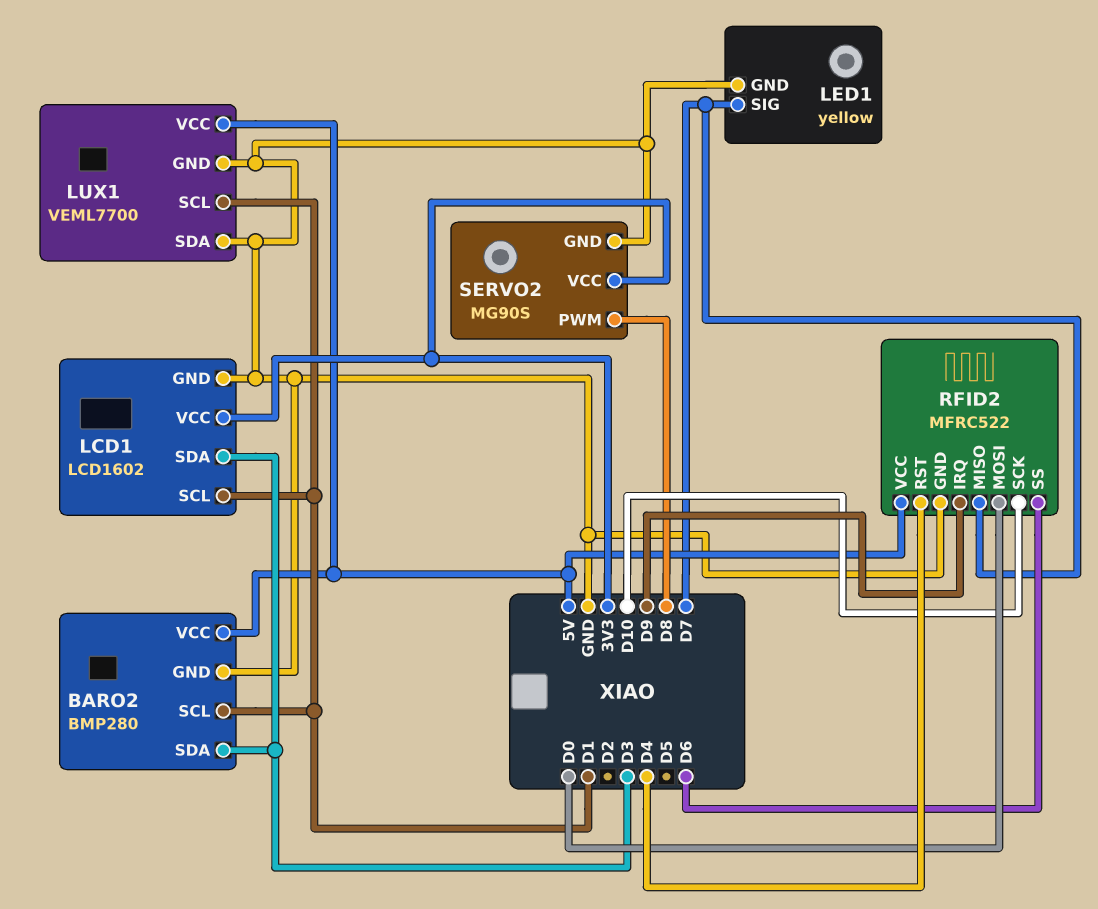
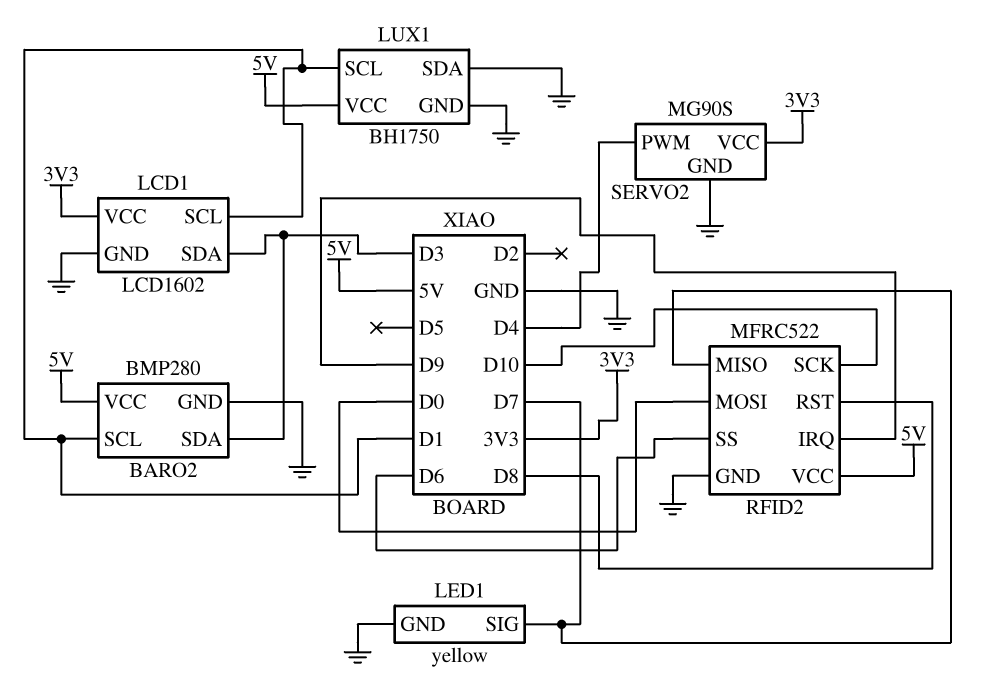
LUX1: VEML7700 -> BH1750
RFID2 pin RST: D4 -> D8
SERVO2 pin PWM: D8 -> D4

